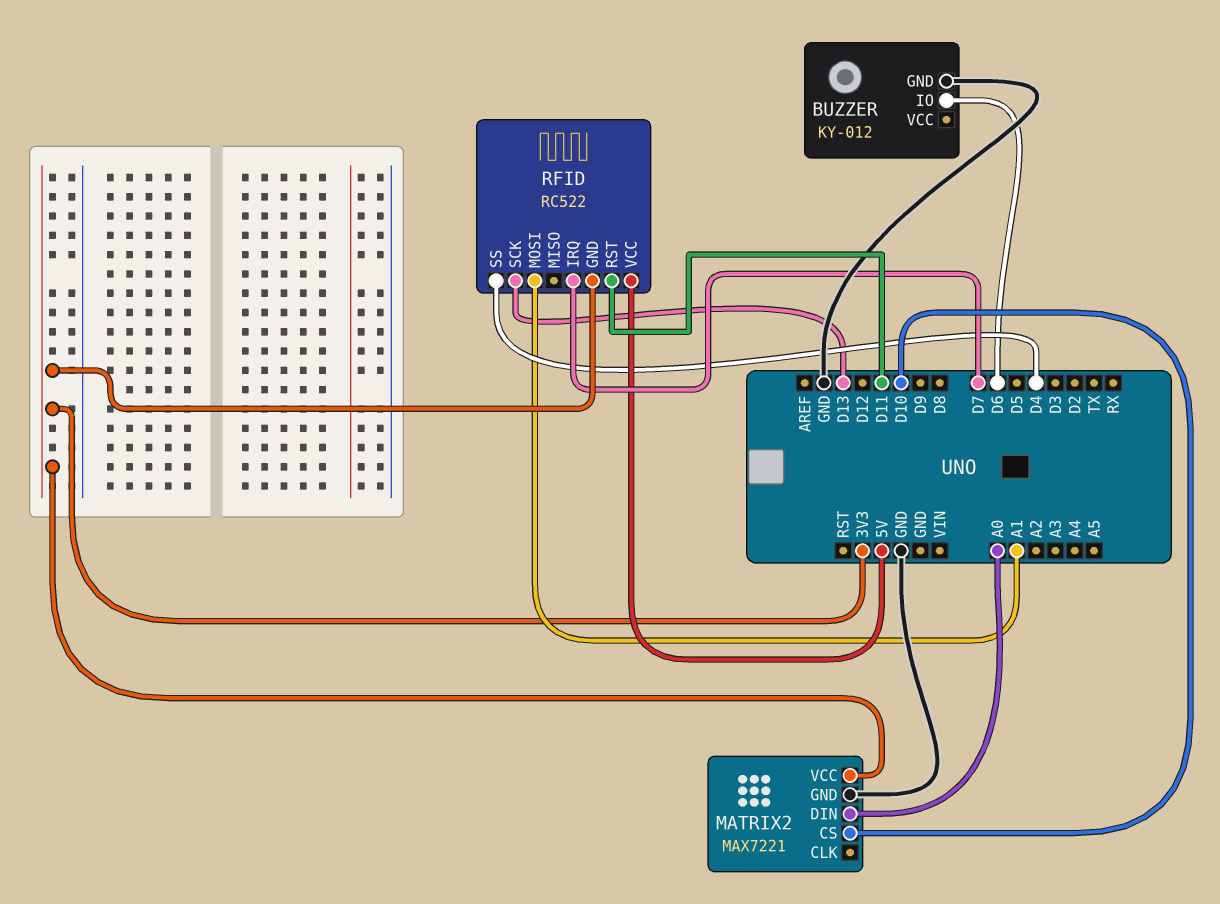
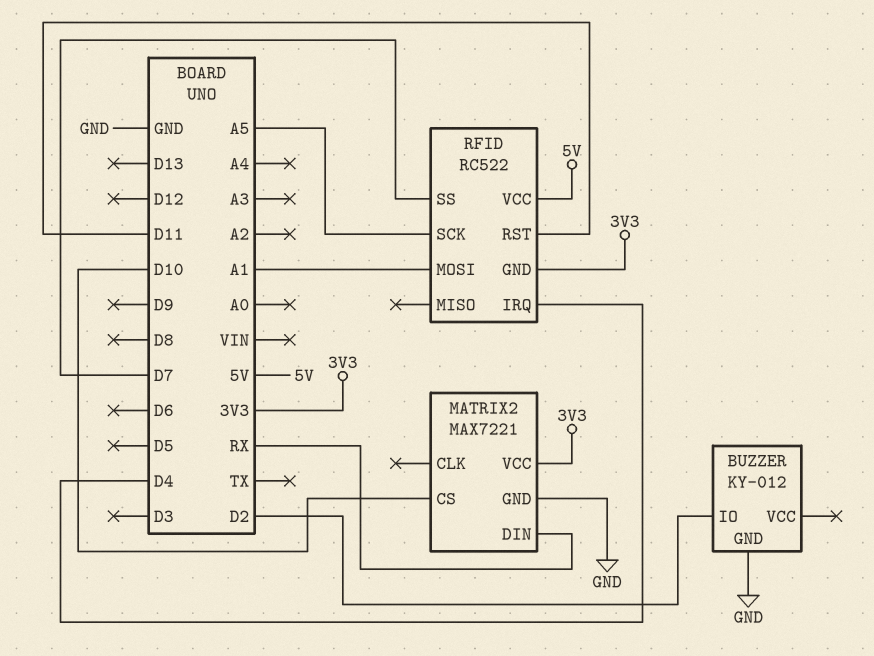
BUZZER pin IO: D6 -> D2
MATRIX2 pin DIN: A0 -> RX
RFID pin IRQ: D7 -> D4
RFID pin SCK: D13 -> A5
RFID pin SS: D4 -> D7

